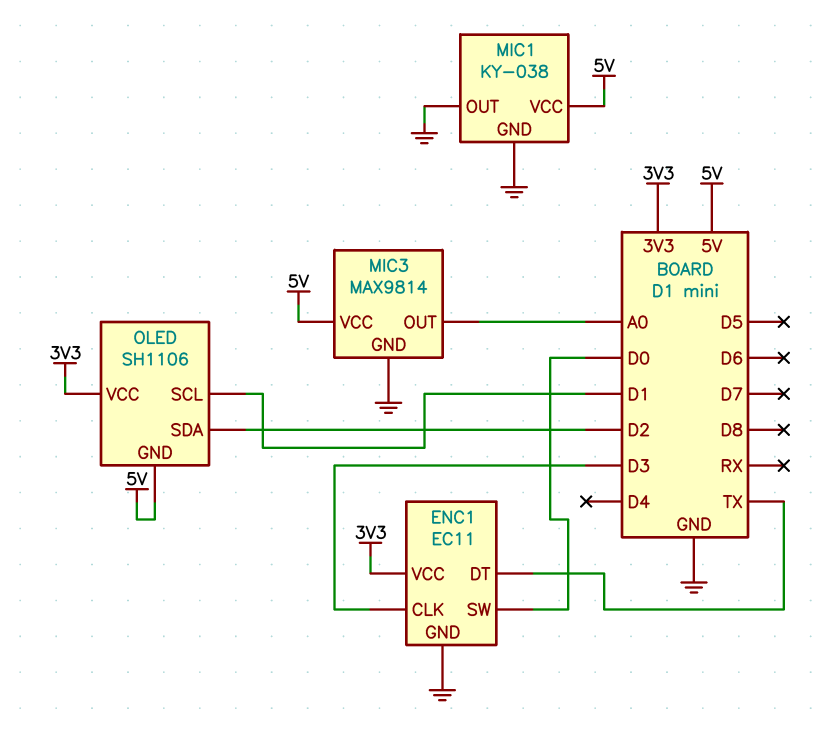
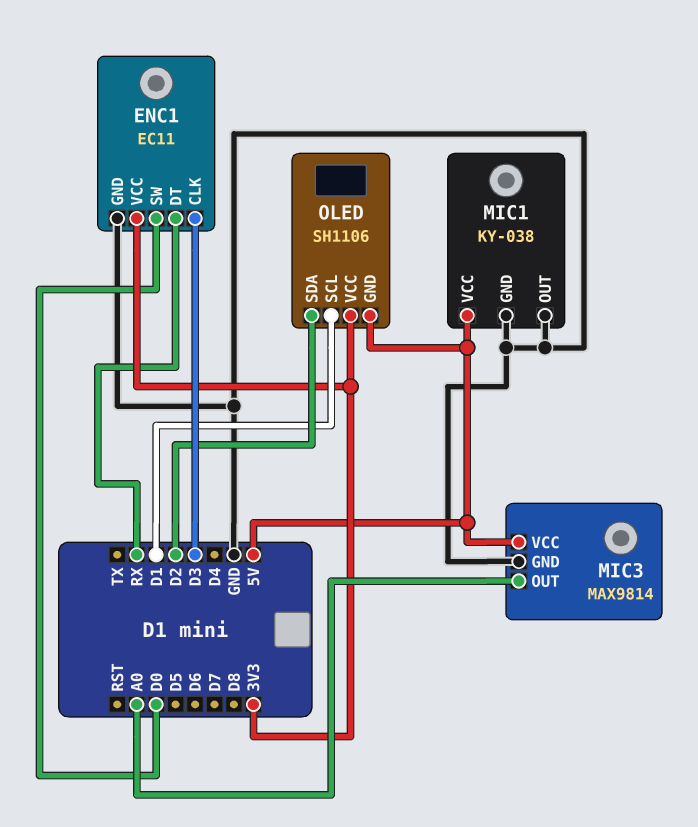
ENC1 pin DT: TX -> RX

